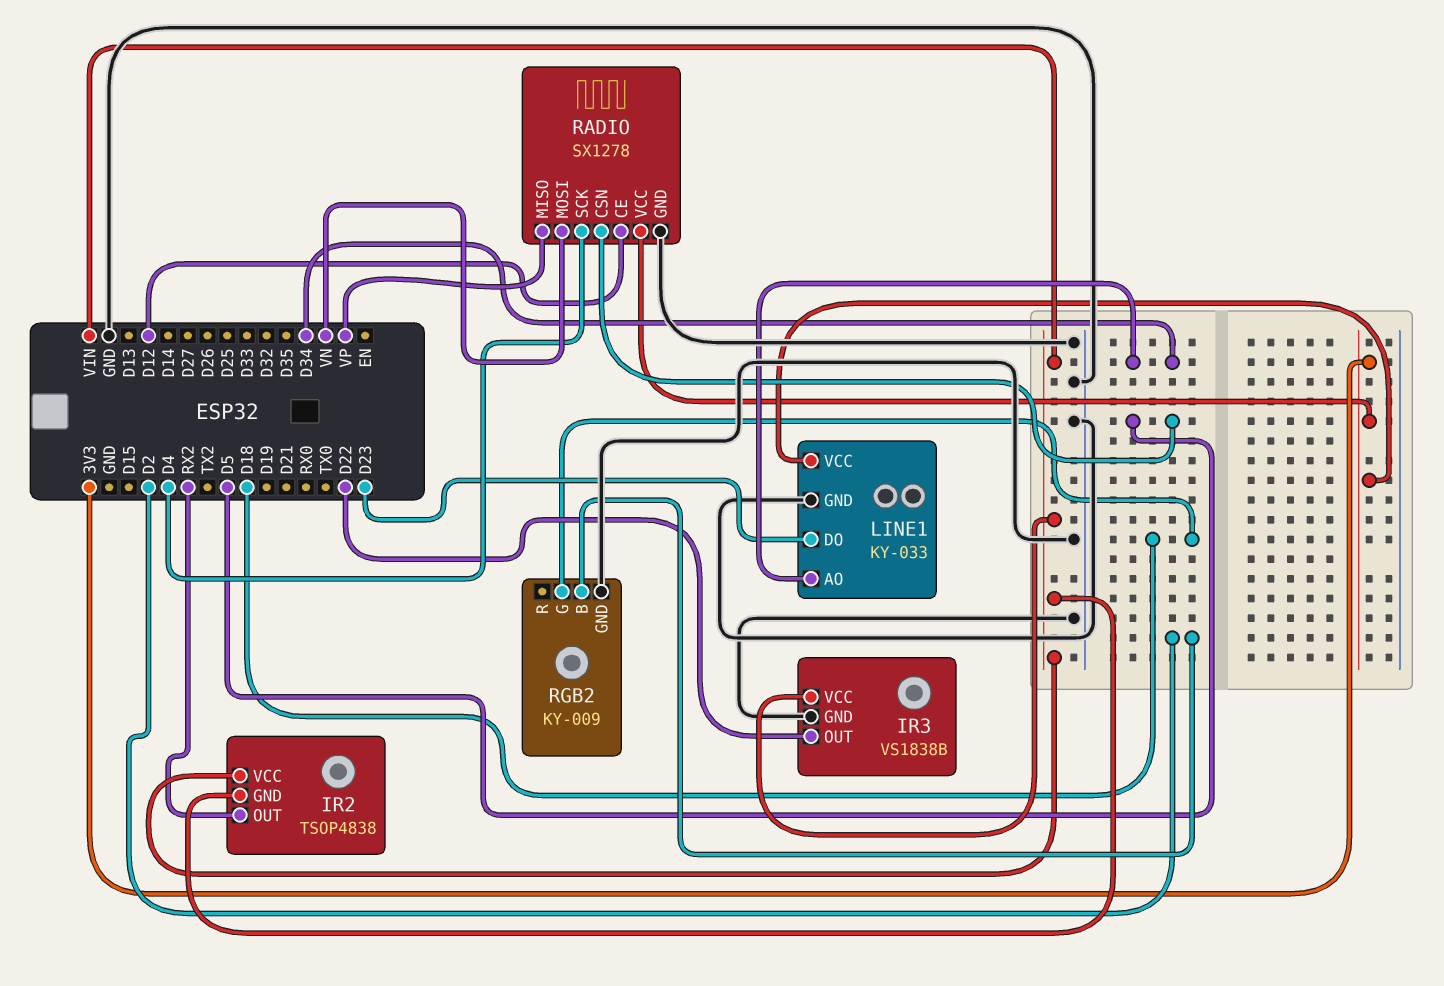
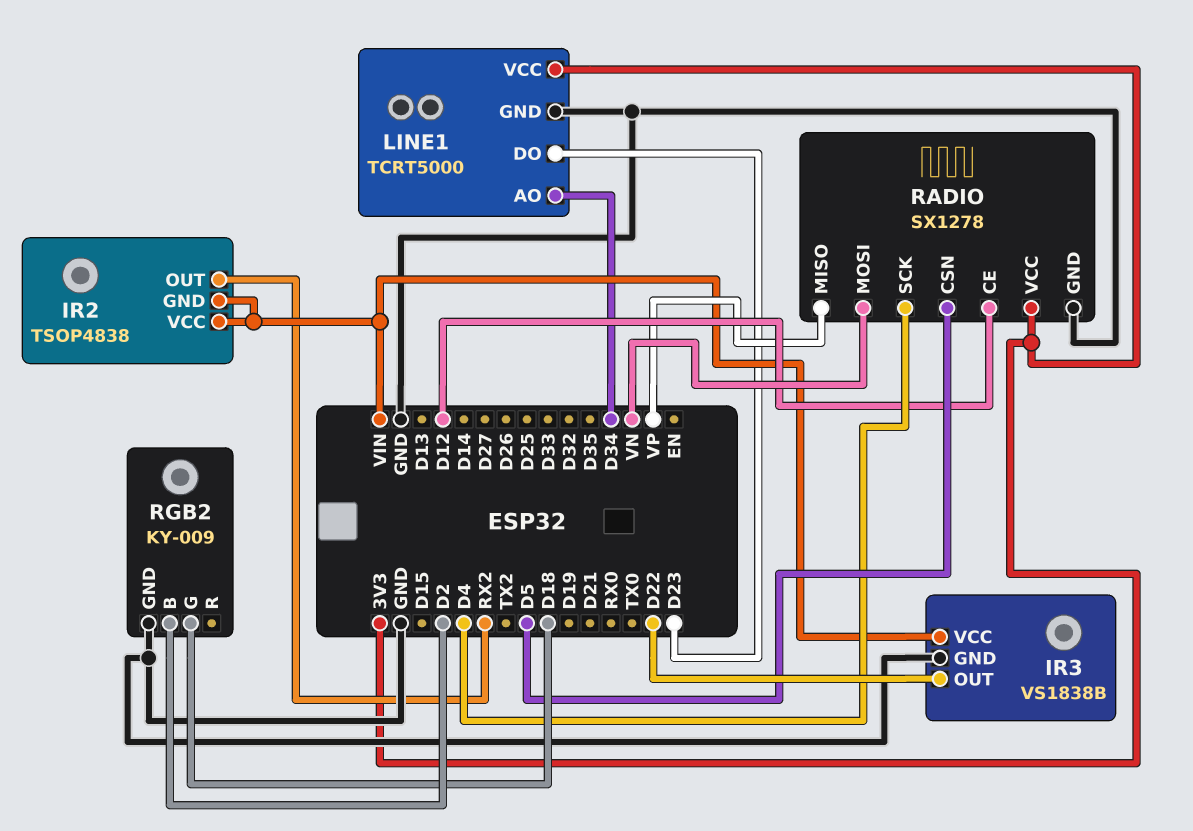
LINE1: KY-033 -> TCRT5000

